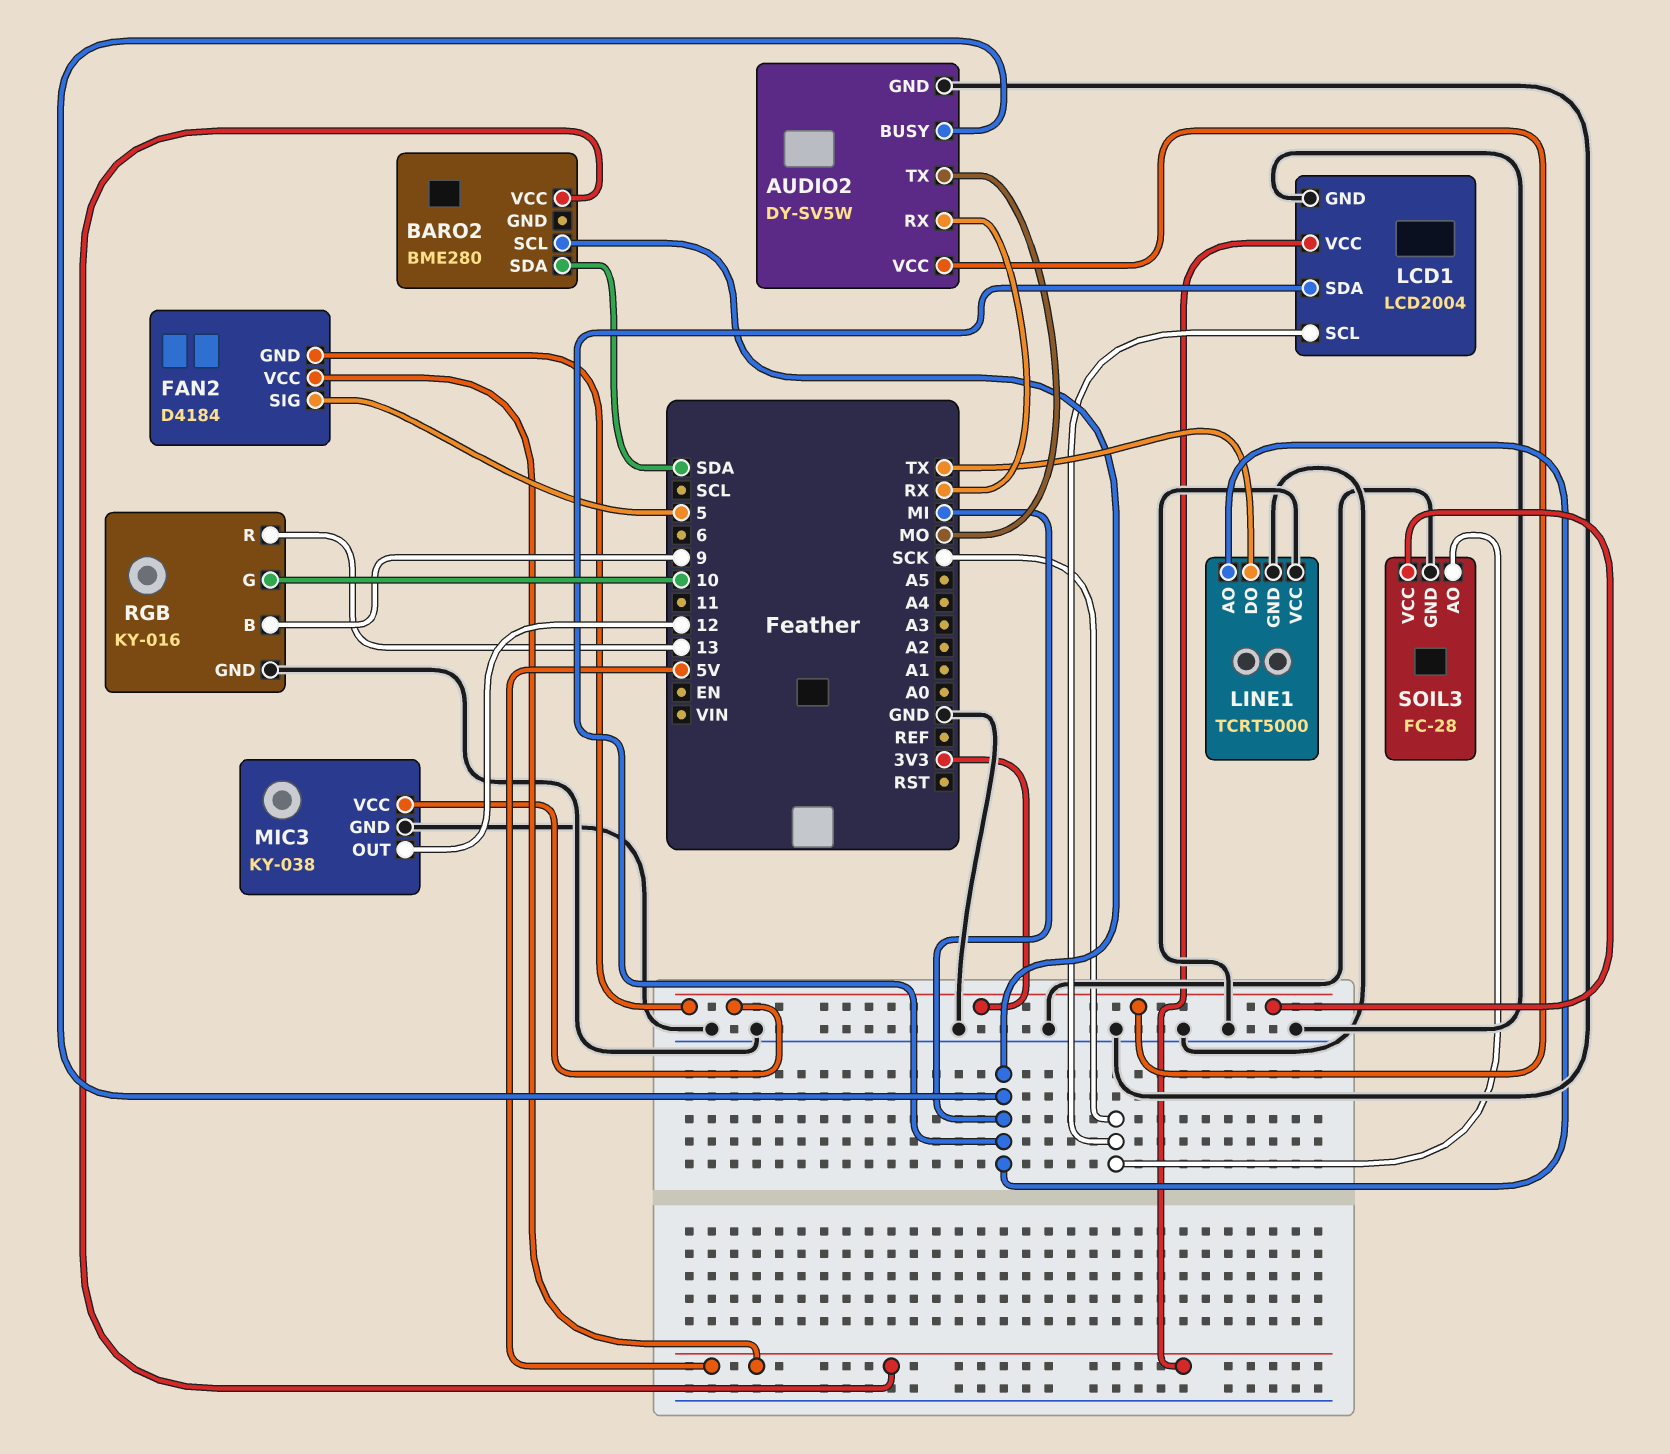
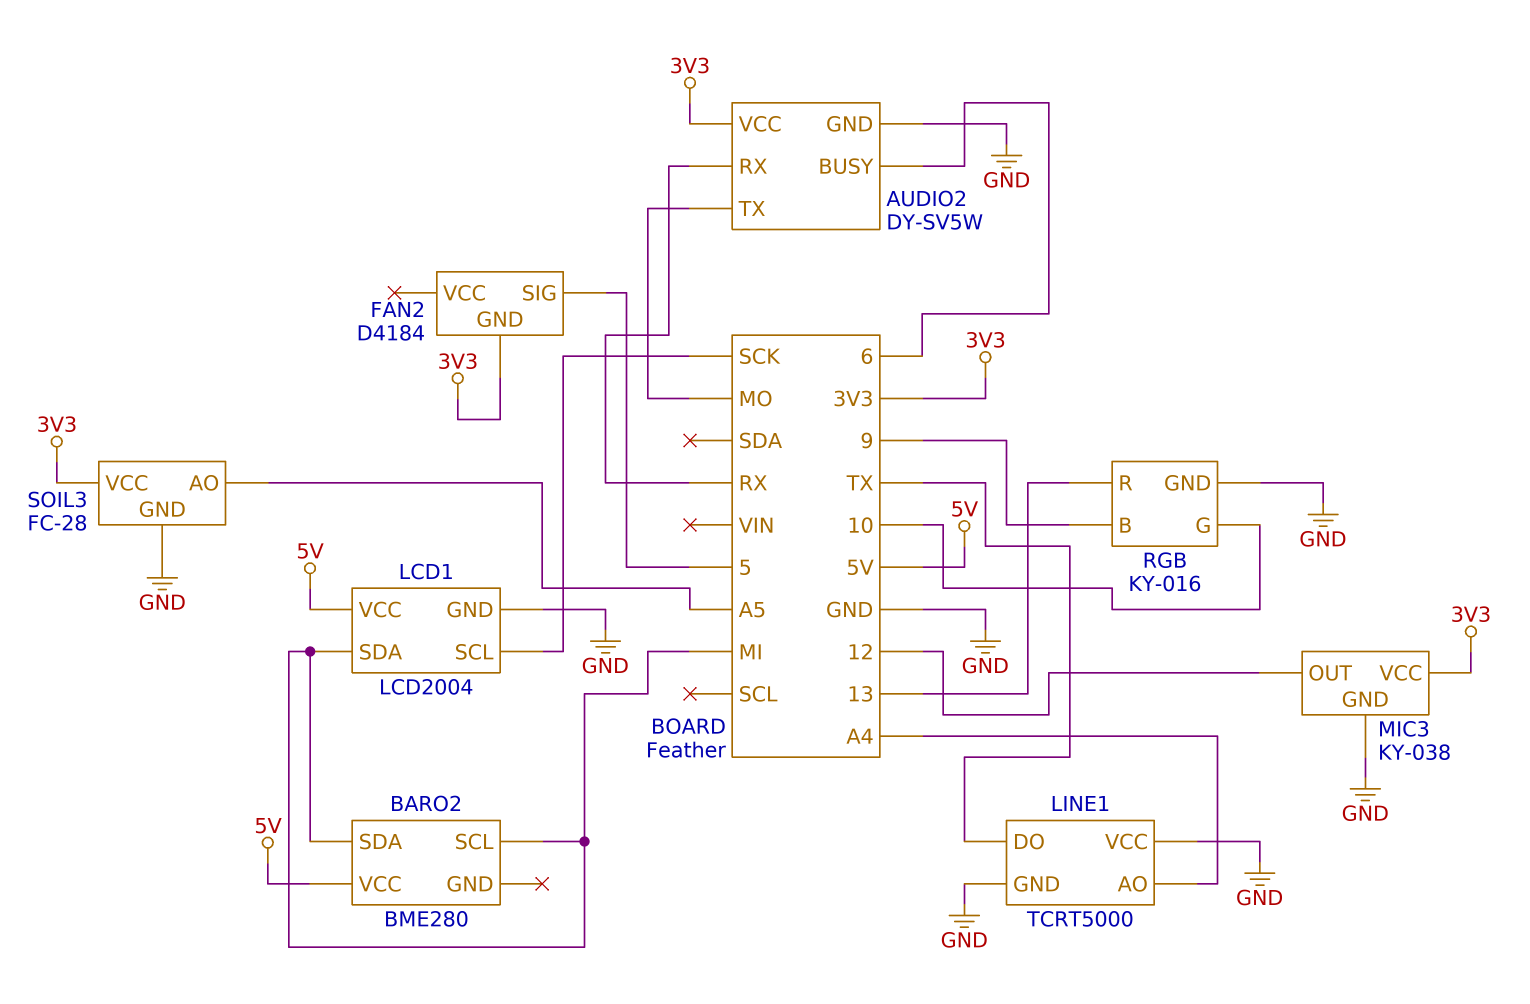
AUDIO2 pin BUSY: MI -> 6
BARO2 pin SDA: SDA -> MI
FAN2 pin VCC: 5V -> none
LINE1 pin AO: MI -> A4
SOIL3 pin AO: SCK -> A5

